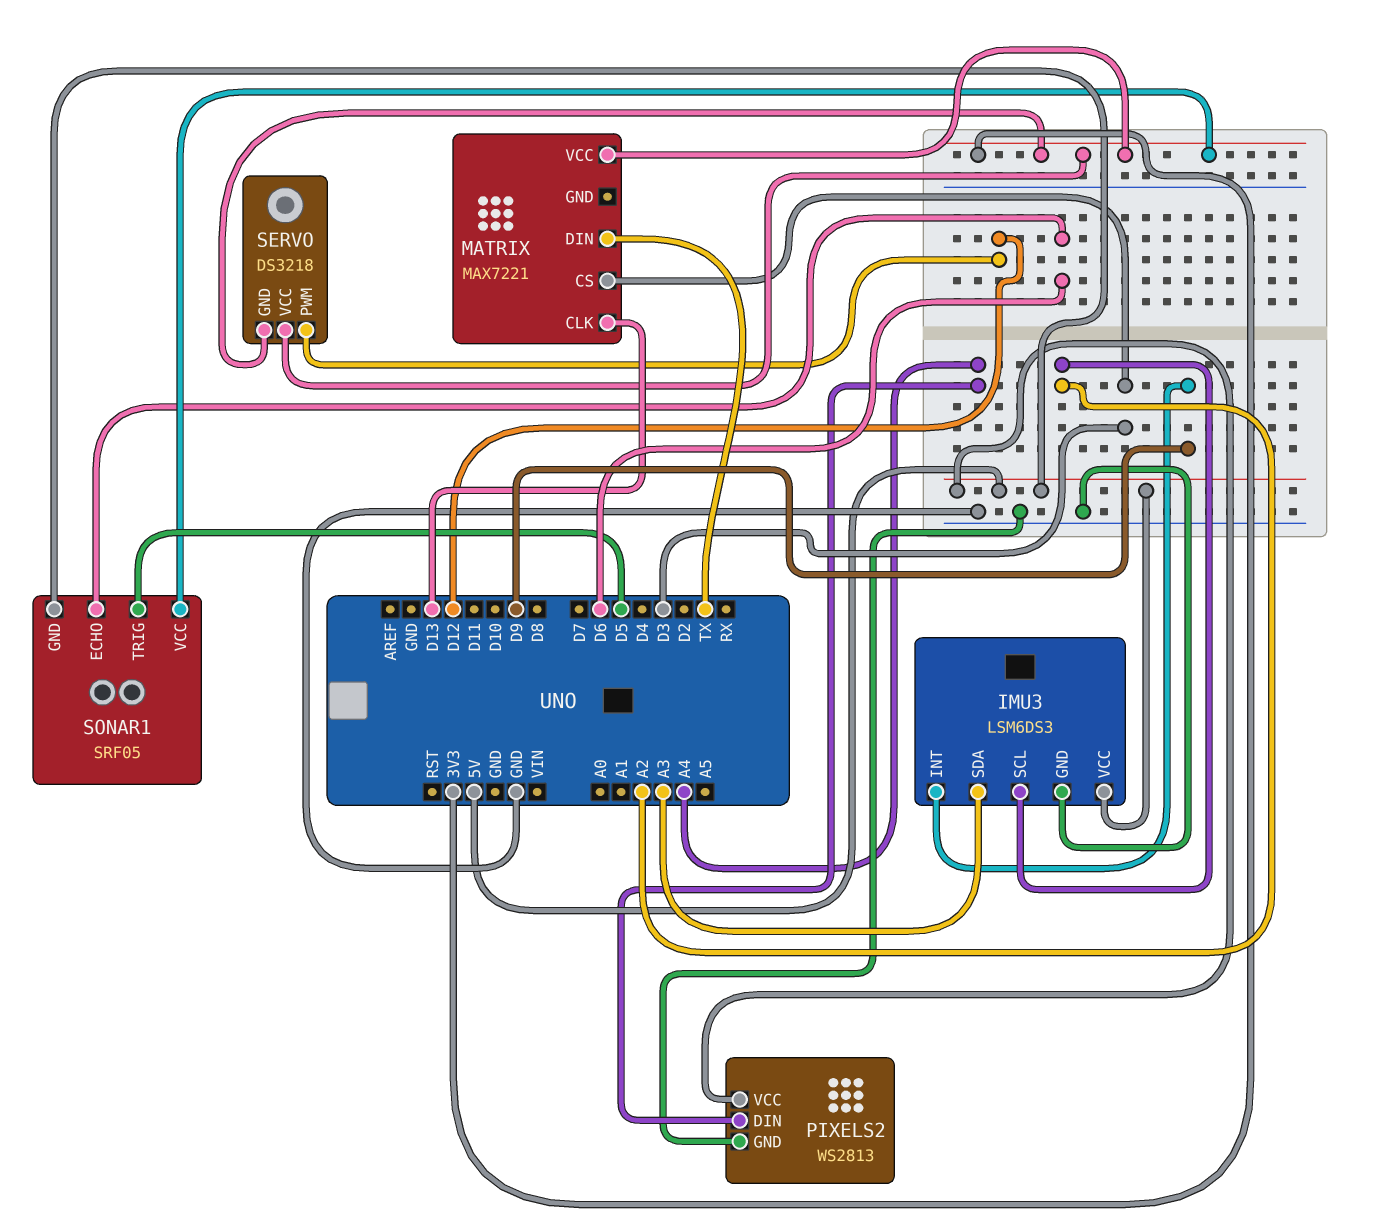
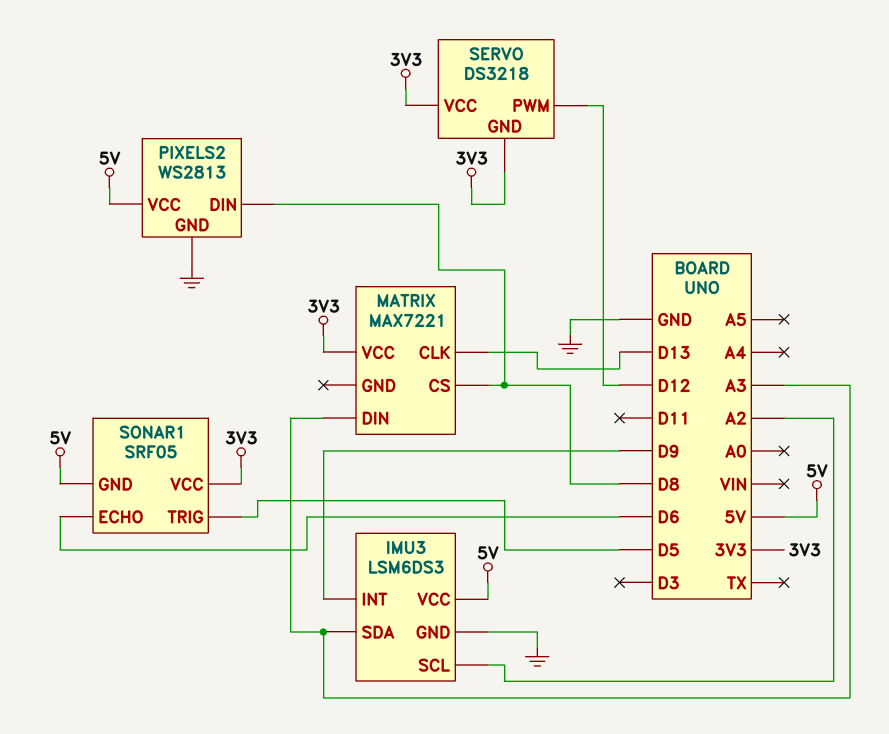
MATRIX pin CS: D3 -> D8
MATRIX pin DIN: TX -> A3
PIXELS2 pin DIN: A4 -> D8

